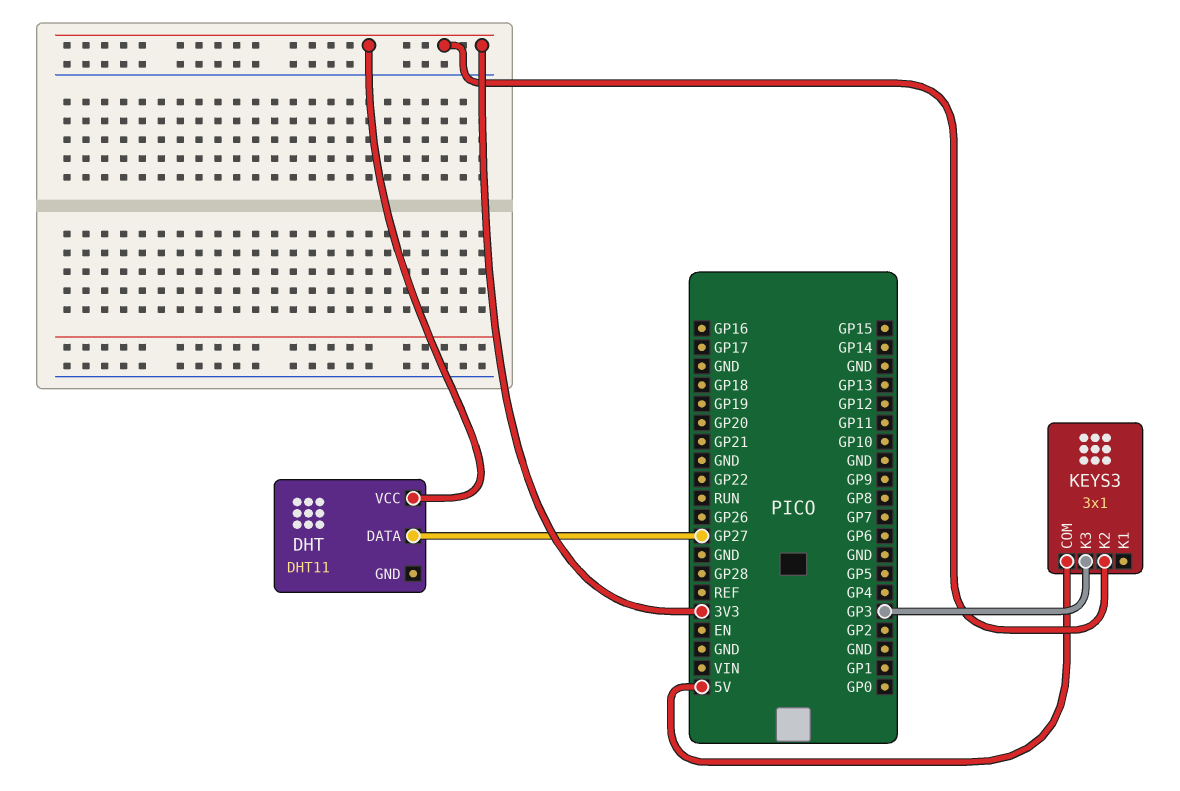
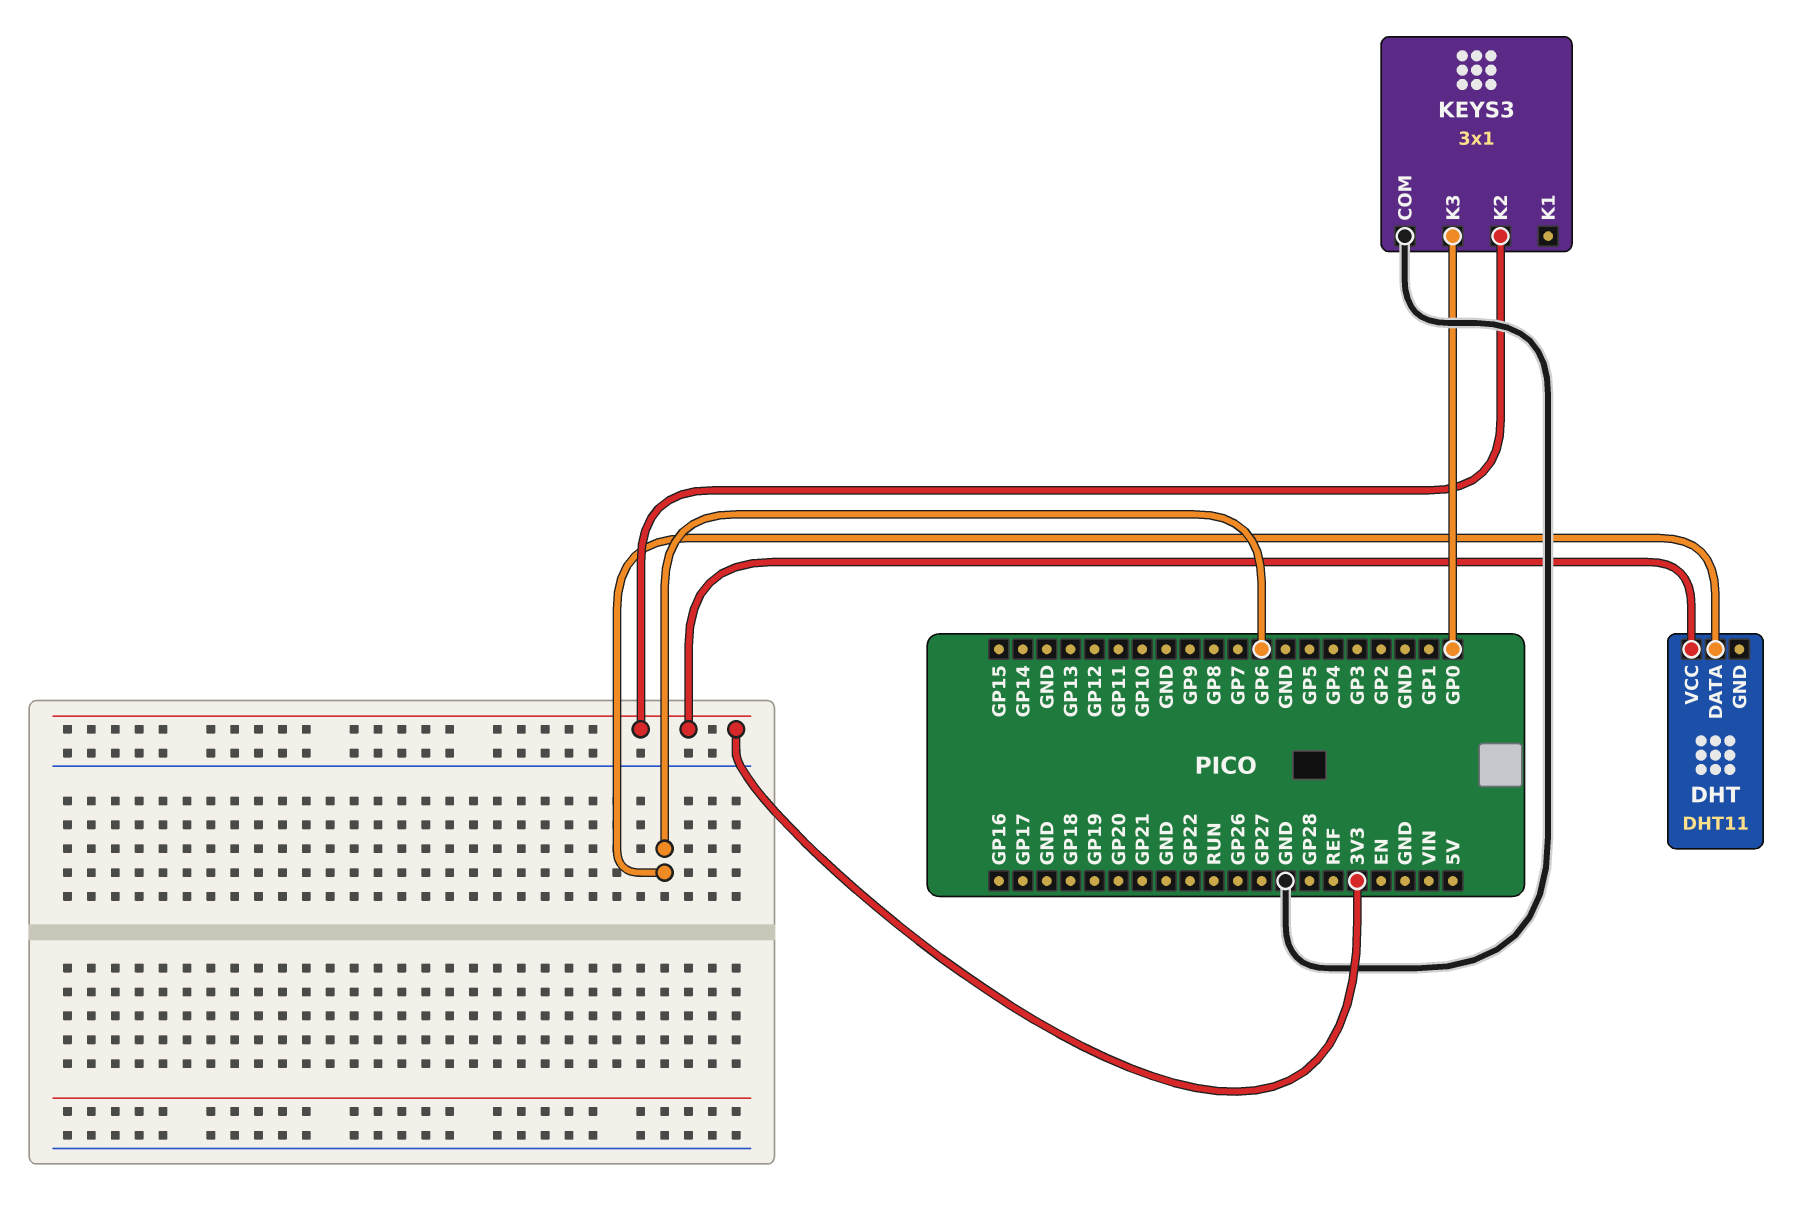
DHT pin DATA: GP27 -> GP6
KEYS3 pin COM: 5V -> GND
KEYS3 pin K3: GP3 -> GP0

